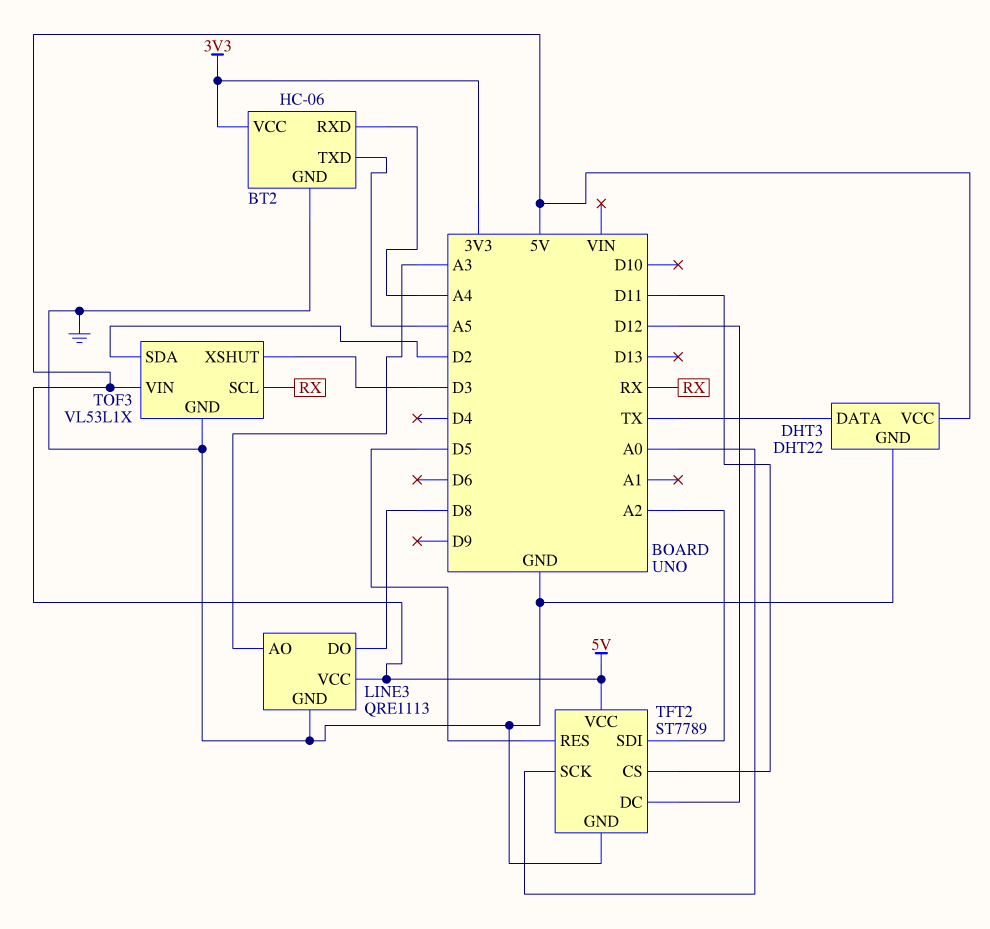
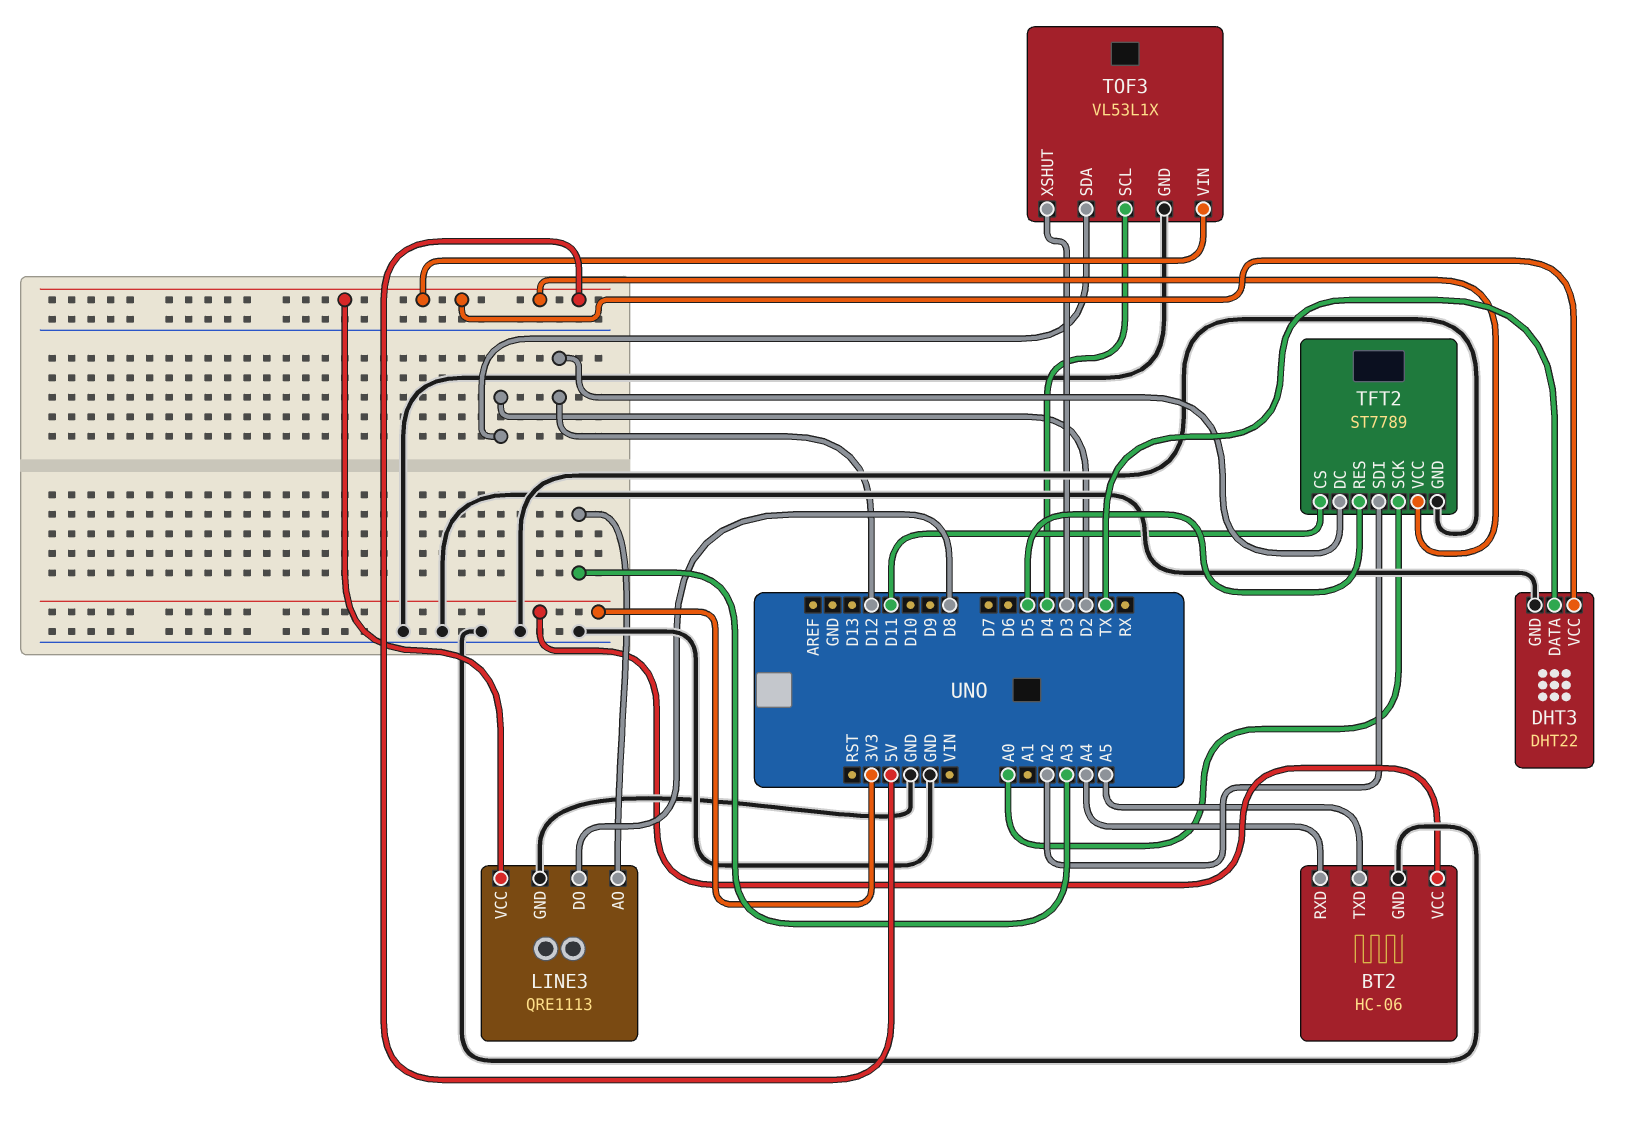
TOF3 pin SCL: RX -> D4

